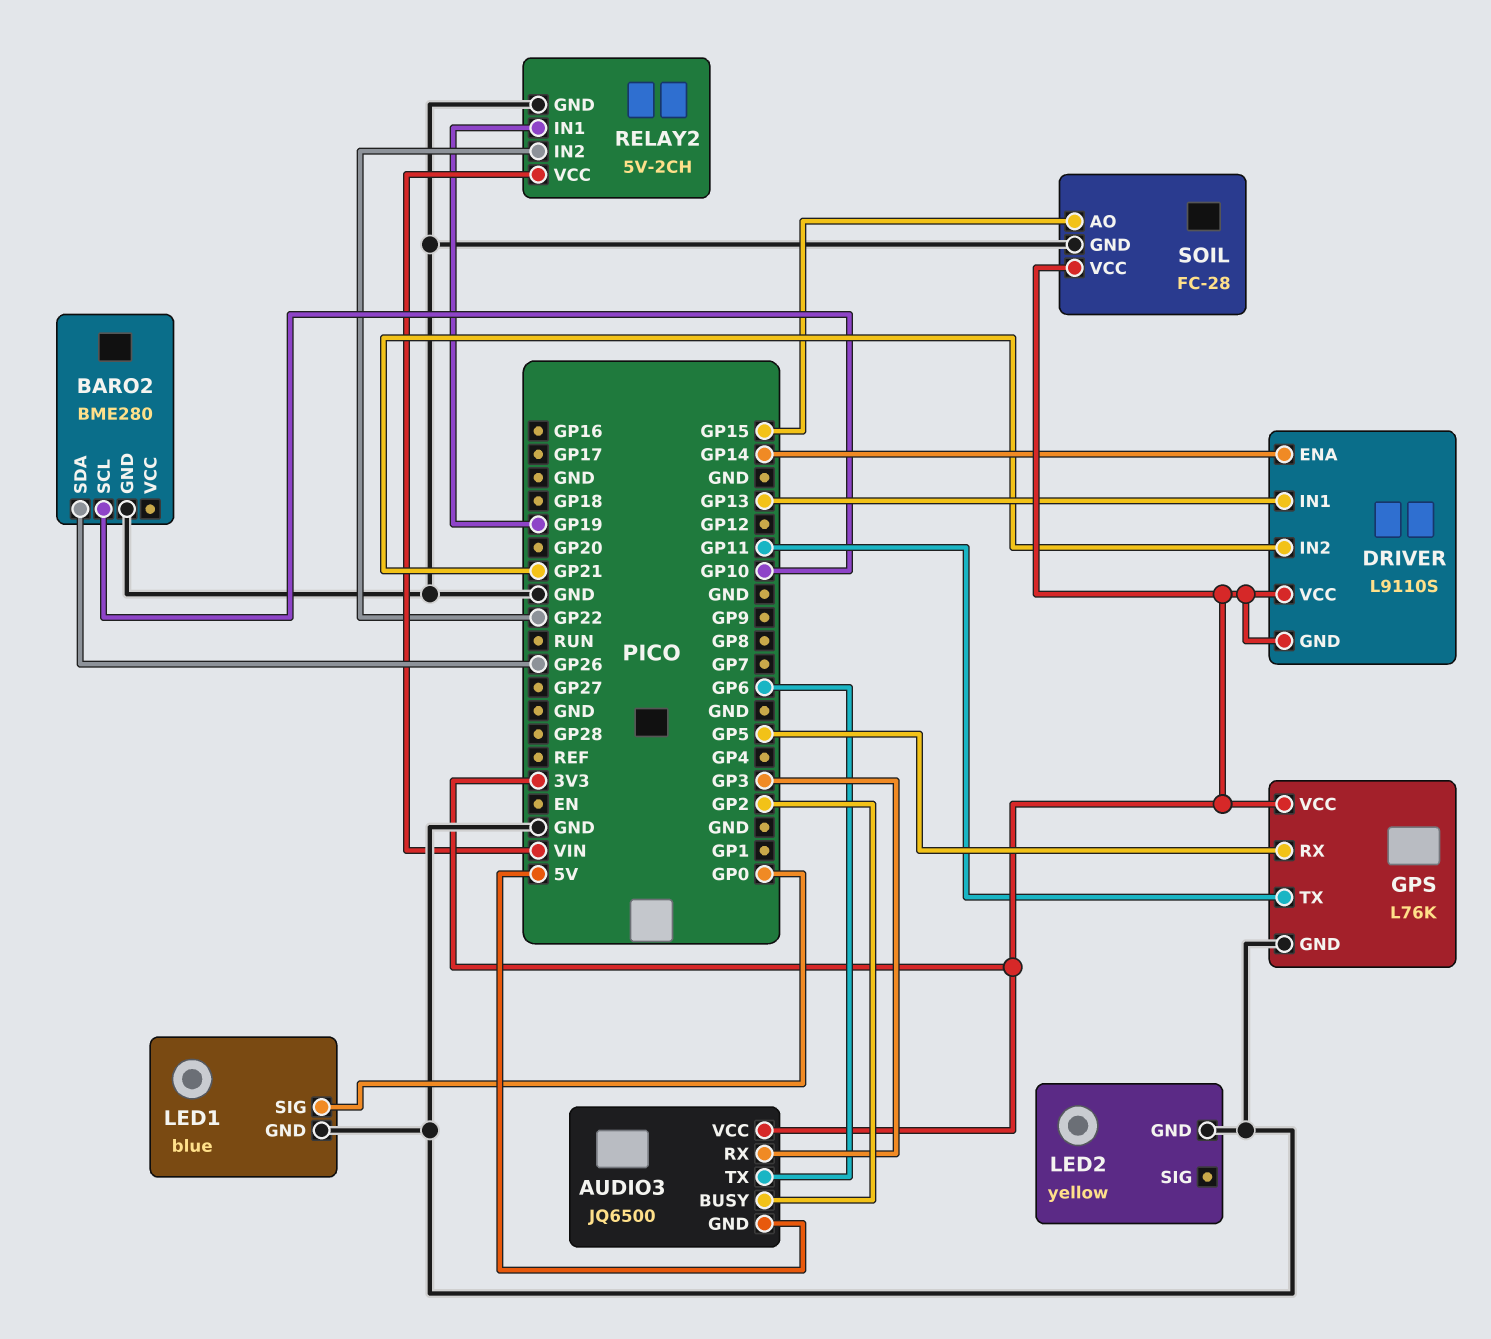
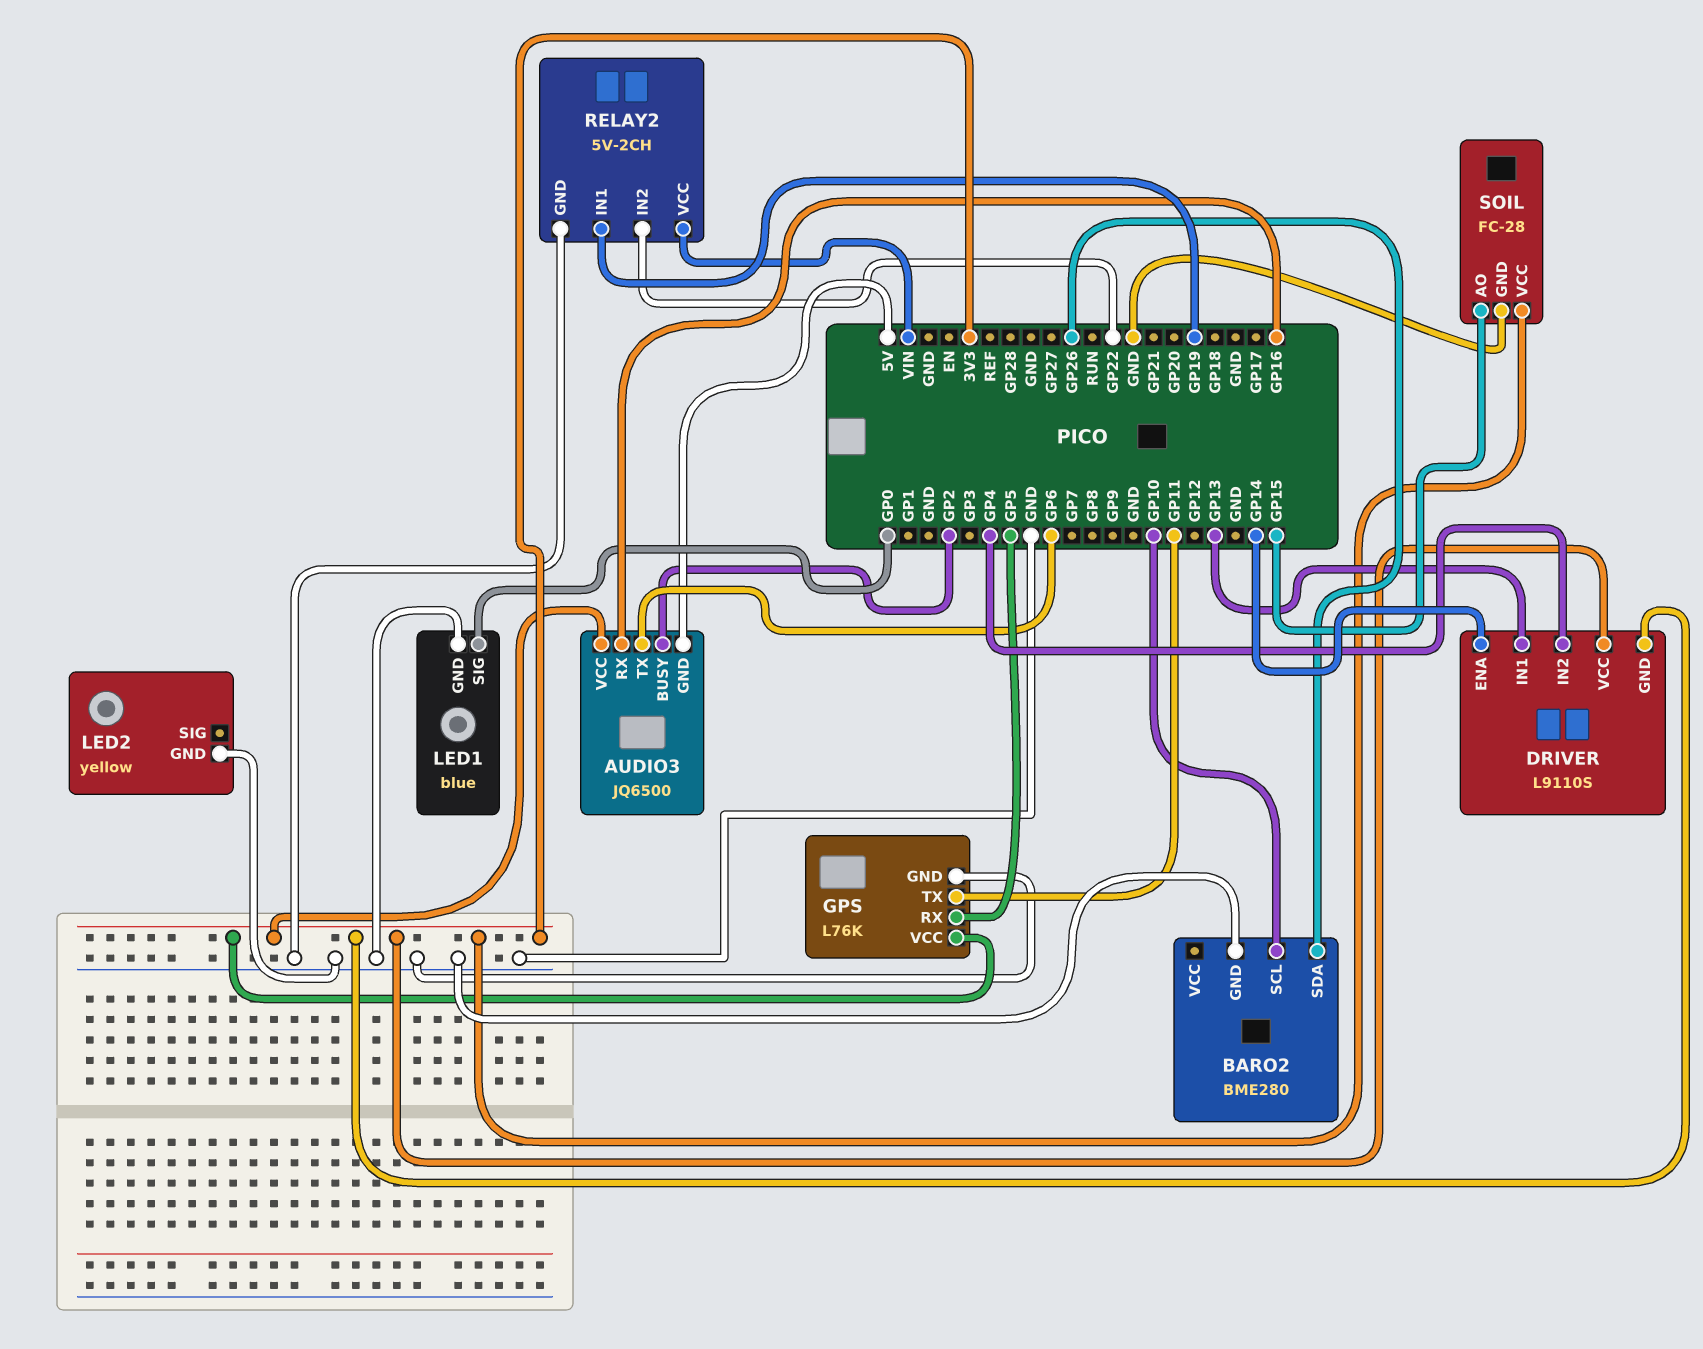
AUDIO3 pin RX: GP3 -> GP16
DRIVER pin IN2: GP21 -> GP4

